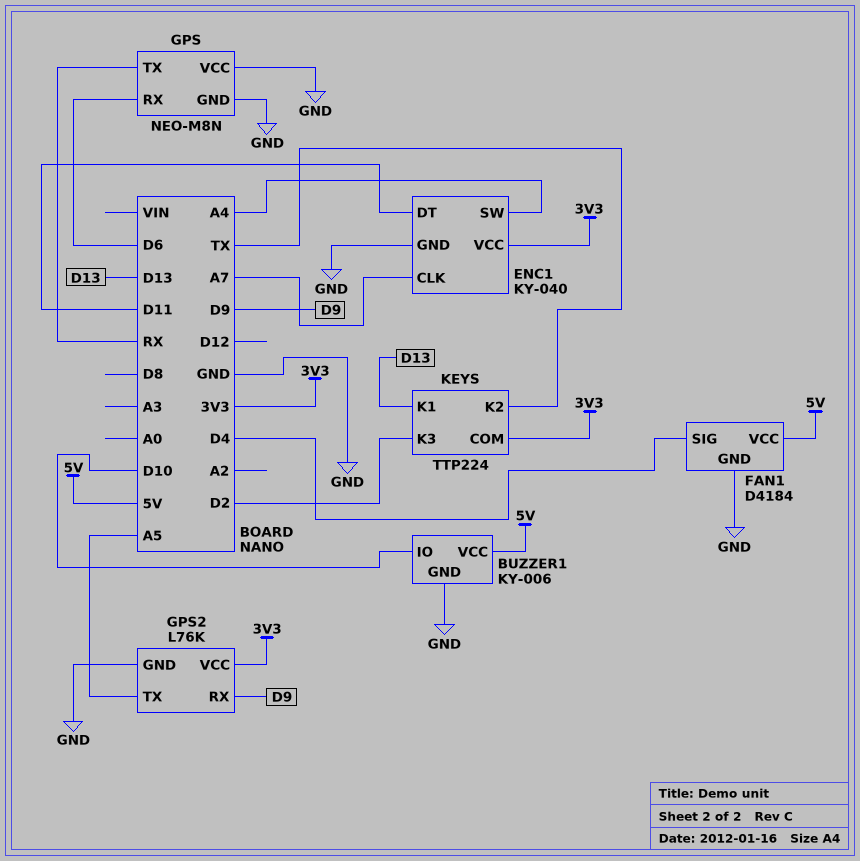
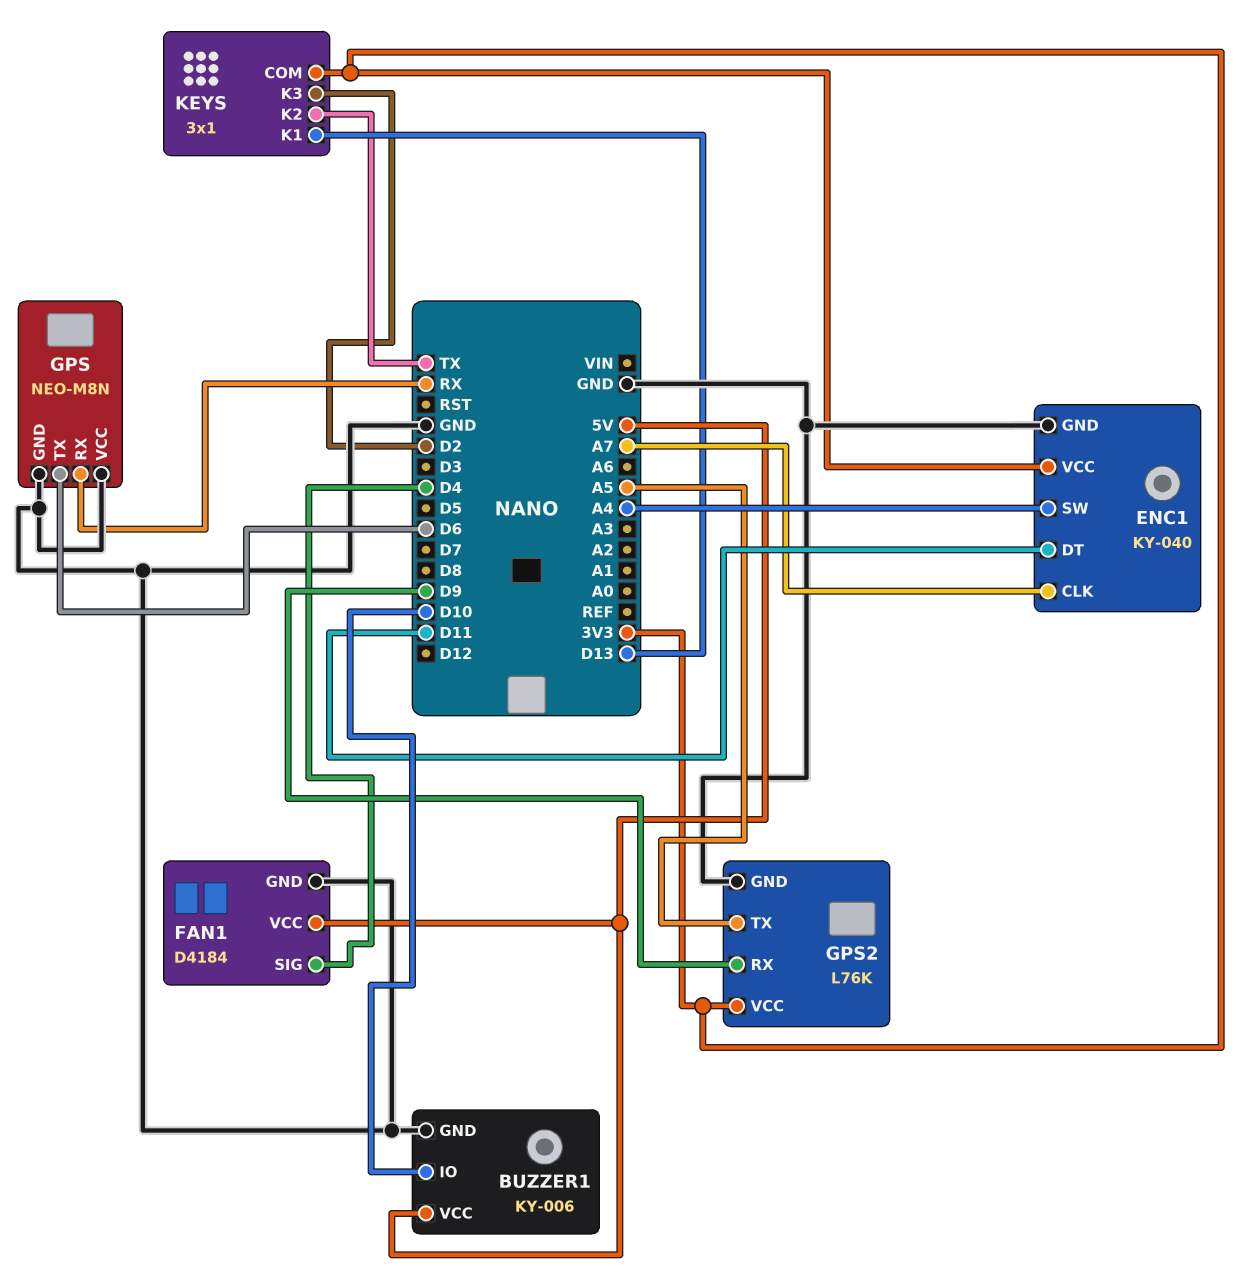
GPS pin RX: D6 -> RX
GPS pin TX: RX -> D6
KEYS: TTP224 -> 3x1

